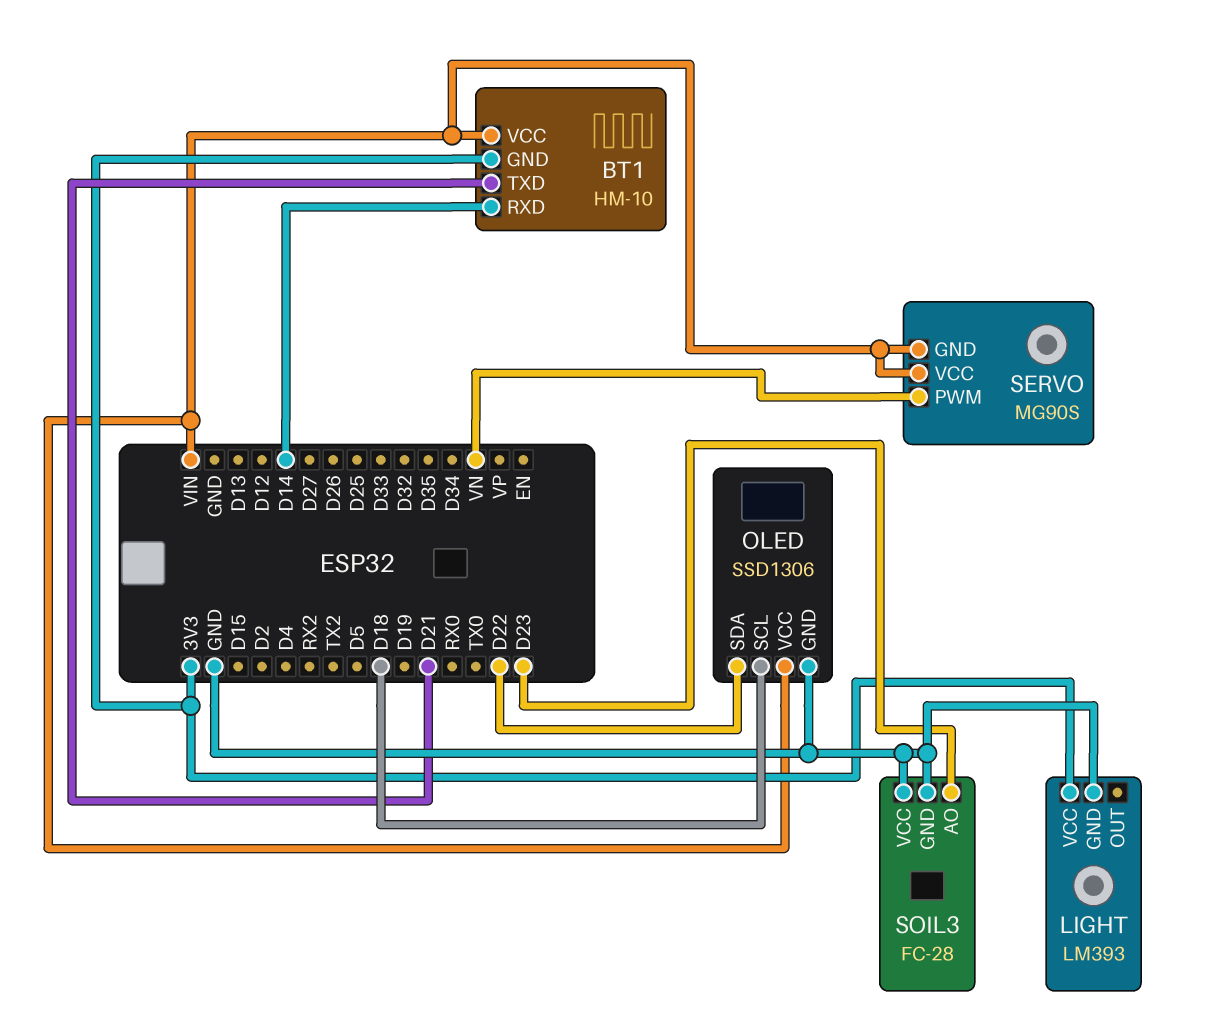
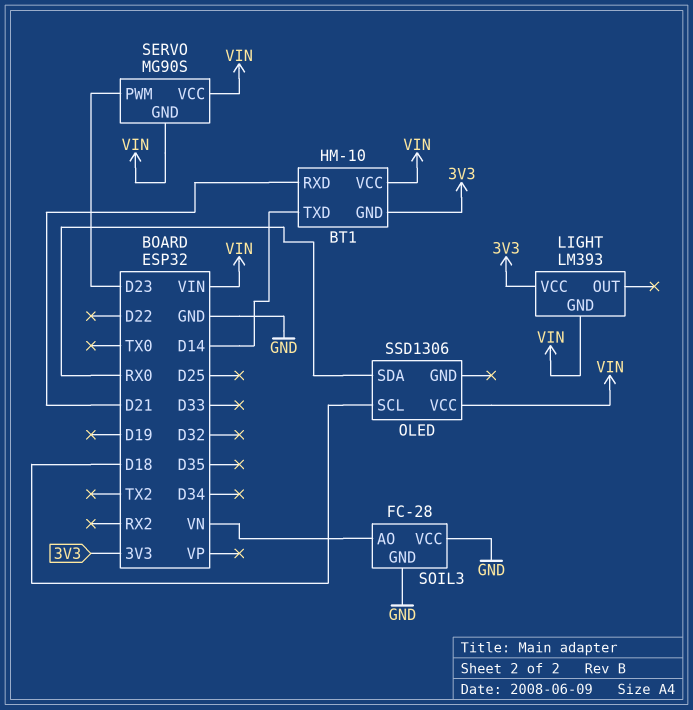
BT1 pin RXD: D14 -> D21
BT1 pin TXD: D21 -> D14
LIGHT pin GND: GND -> VIN
OLED pin GND: GND -> none
OLED pin SDA: D22 -> RX0
SERVO pin PWM: VN -> D23
SOIL3 pin AO: D23 -> VN

